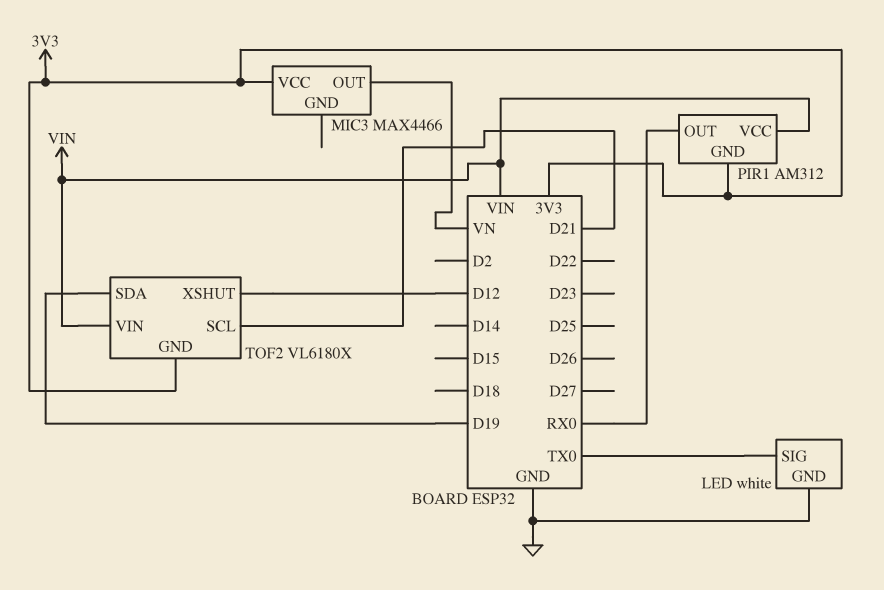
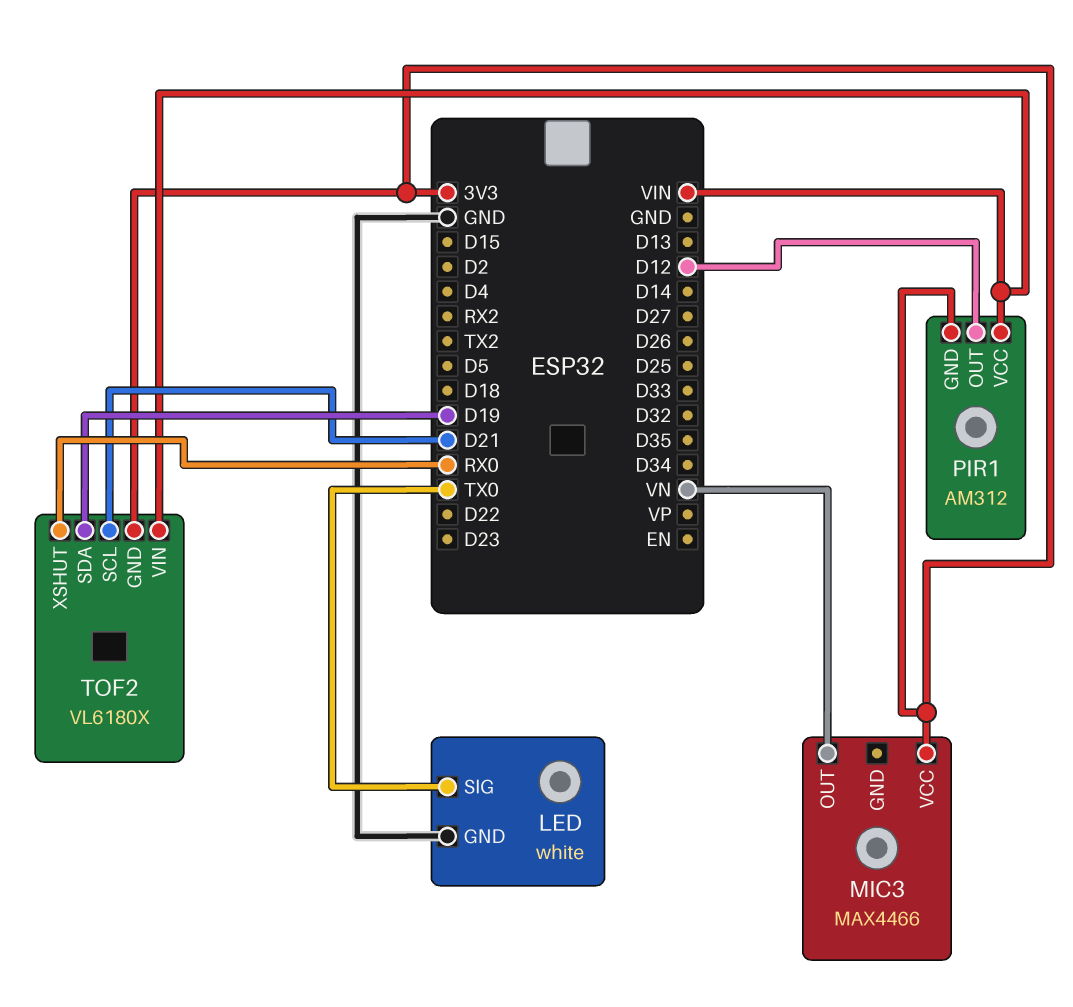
PIR1 pin OUT: RX0 -> D12
TOF2 pin XSHUT: D12 -> RX0

